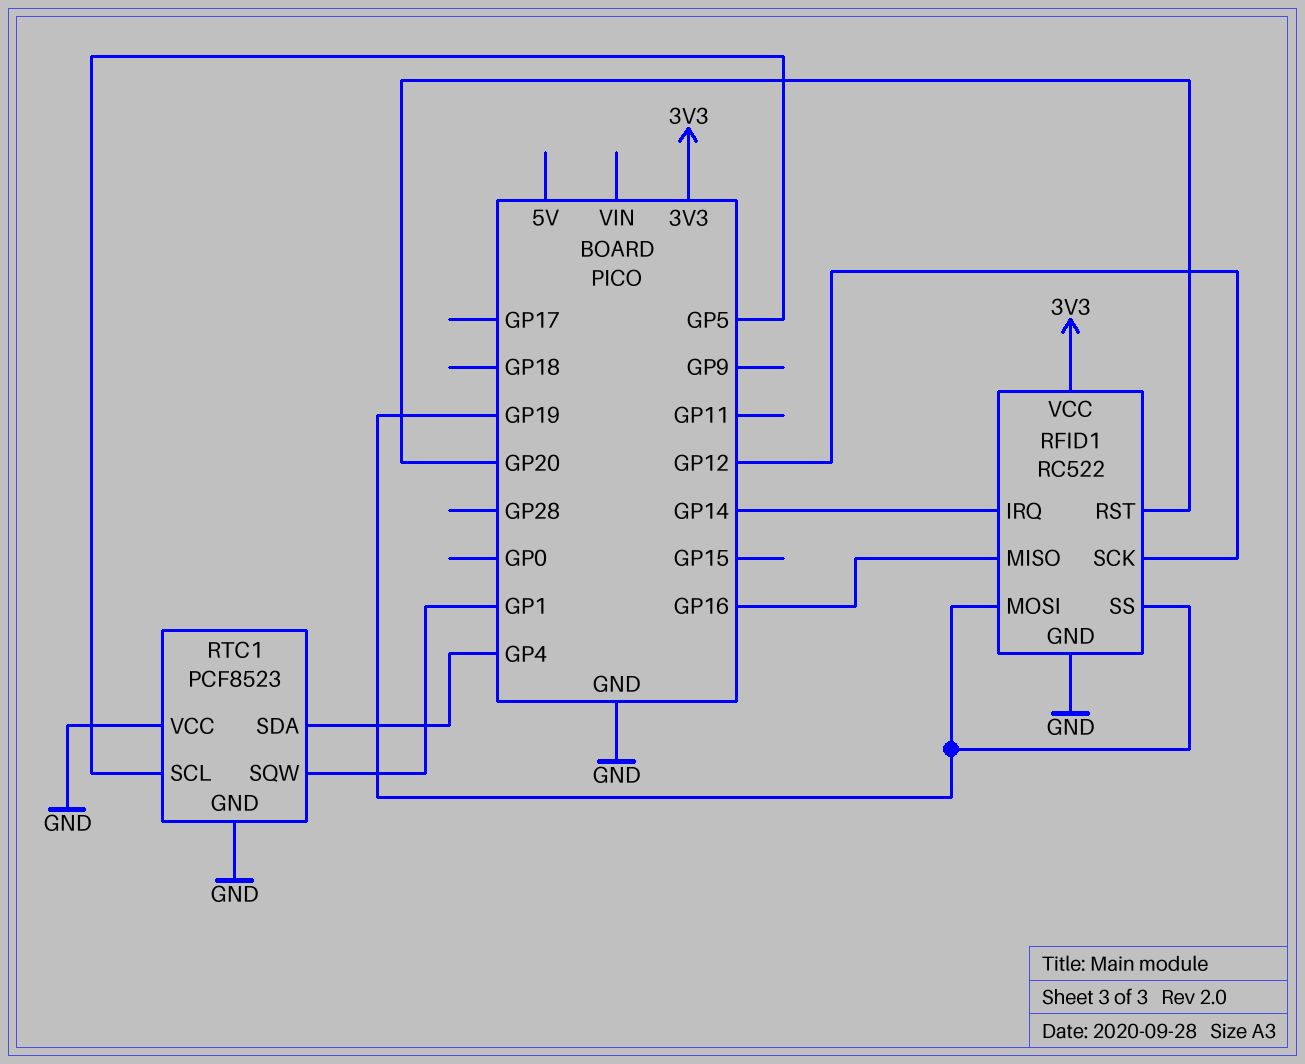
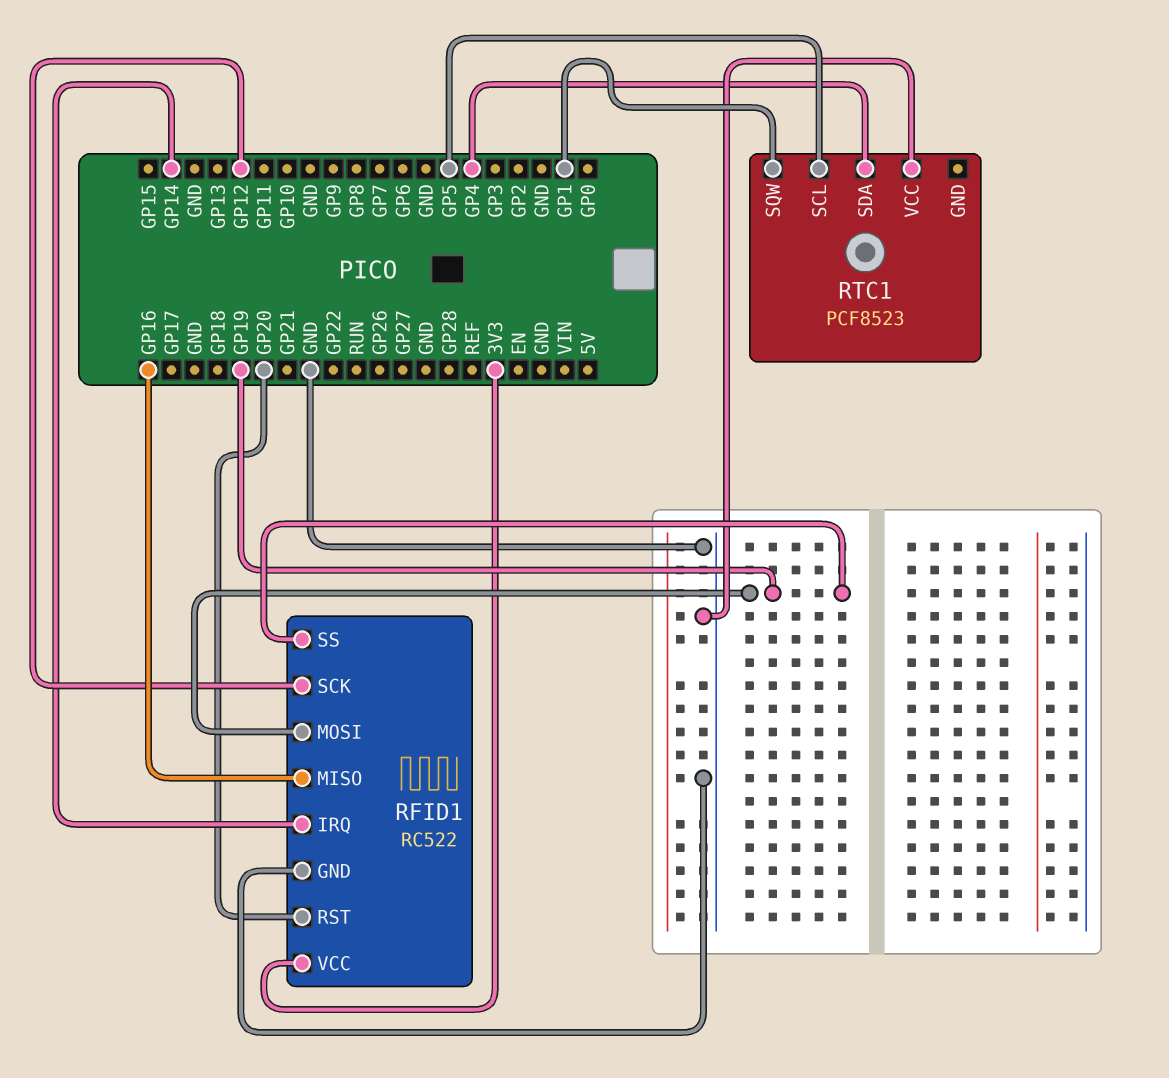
RTC1 pin GND: GND -> none

